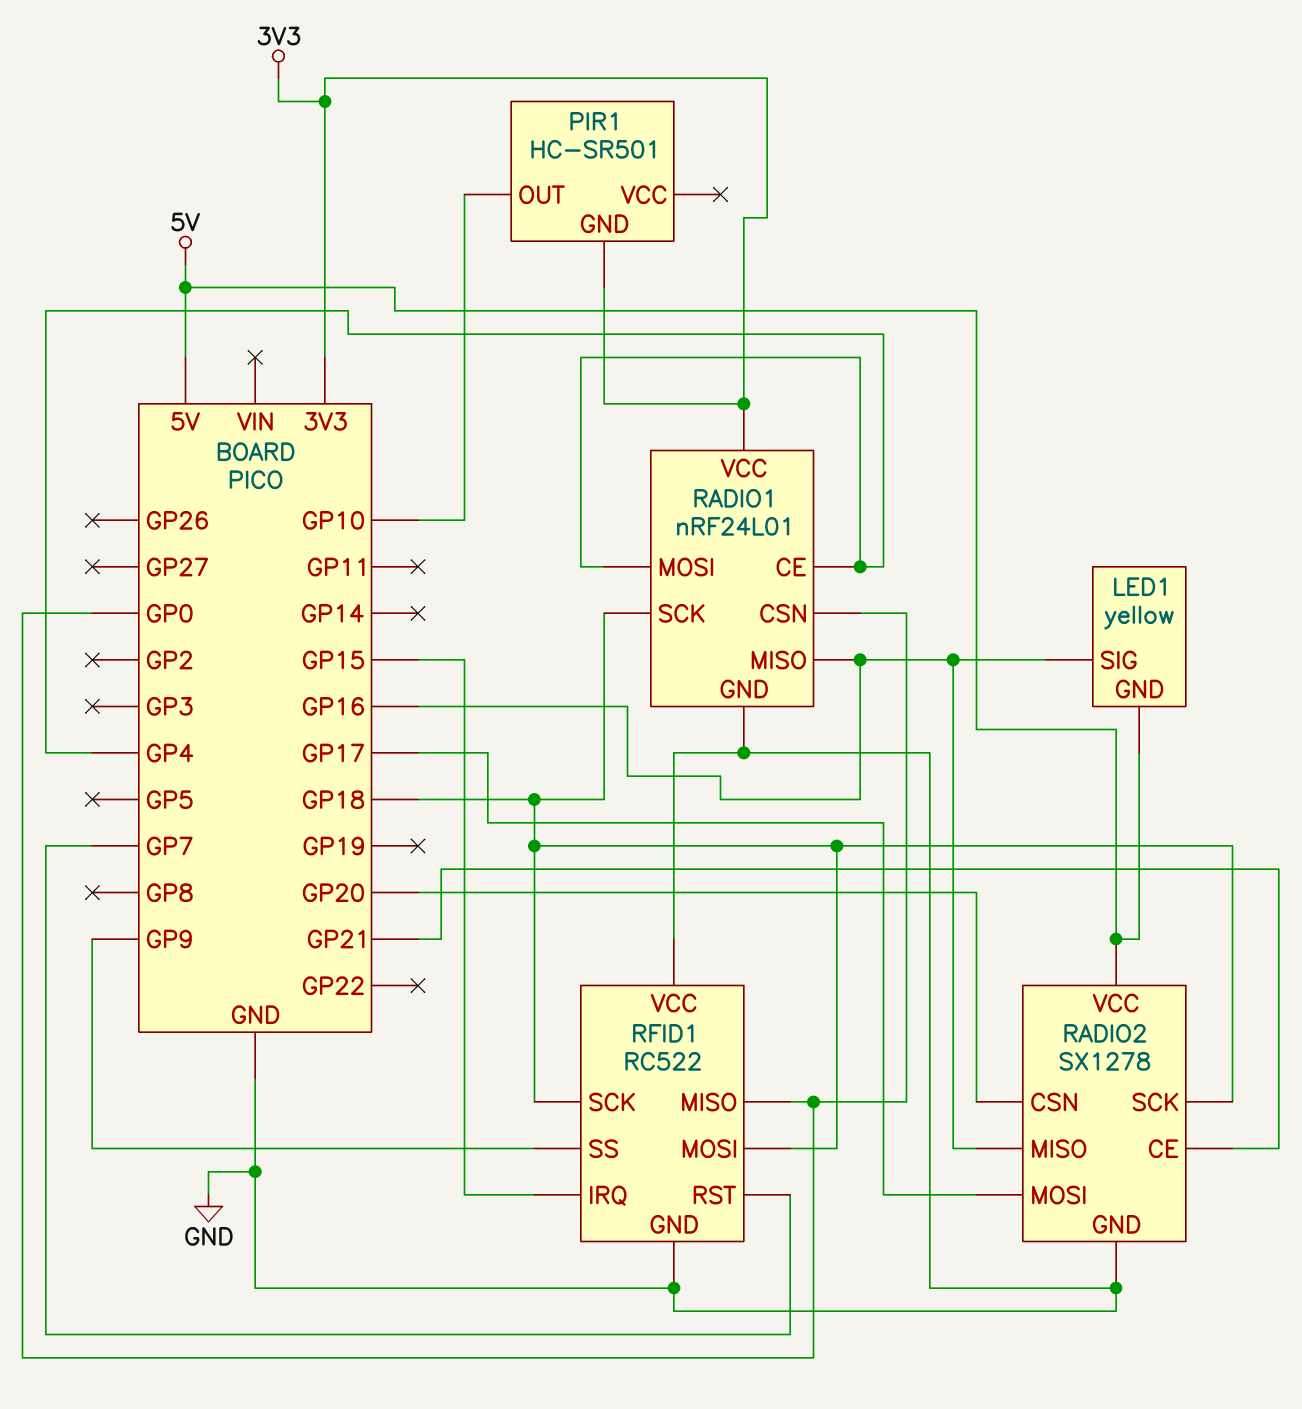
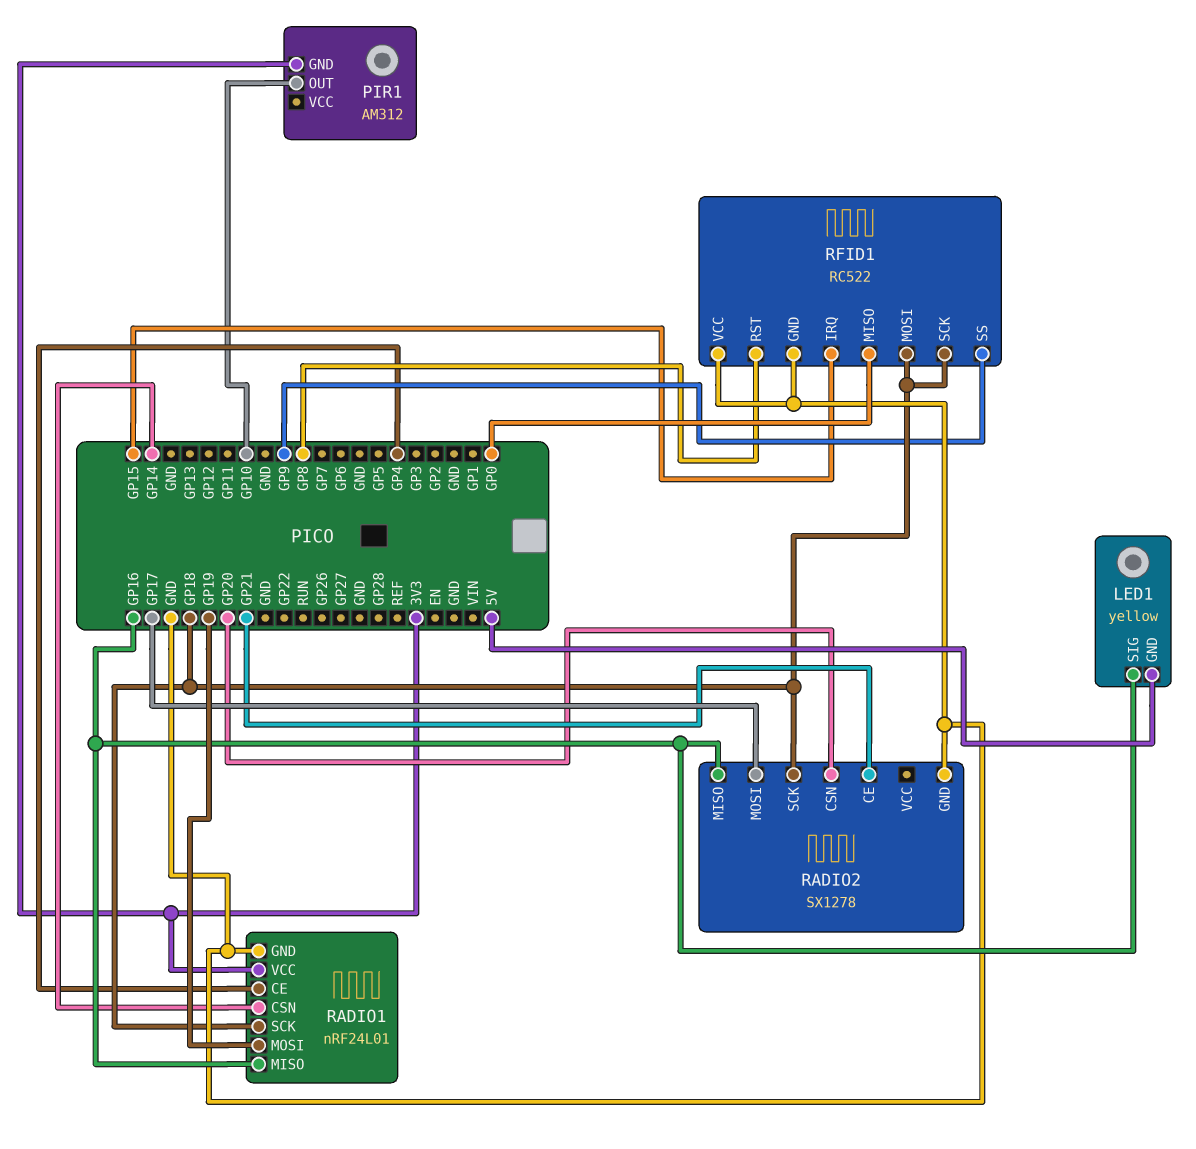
PIR1: HC-SR501 -> AM312
RADIO1 pin CSN: GP0 -> GP14
RADIO1 pin MOSI: GP4 -> GP19
RADIO2 pin VCC: 5V -> none
RFID1 pin RST: GP7 -> GP8

